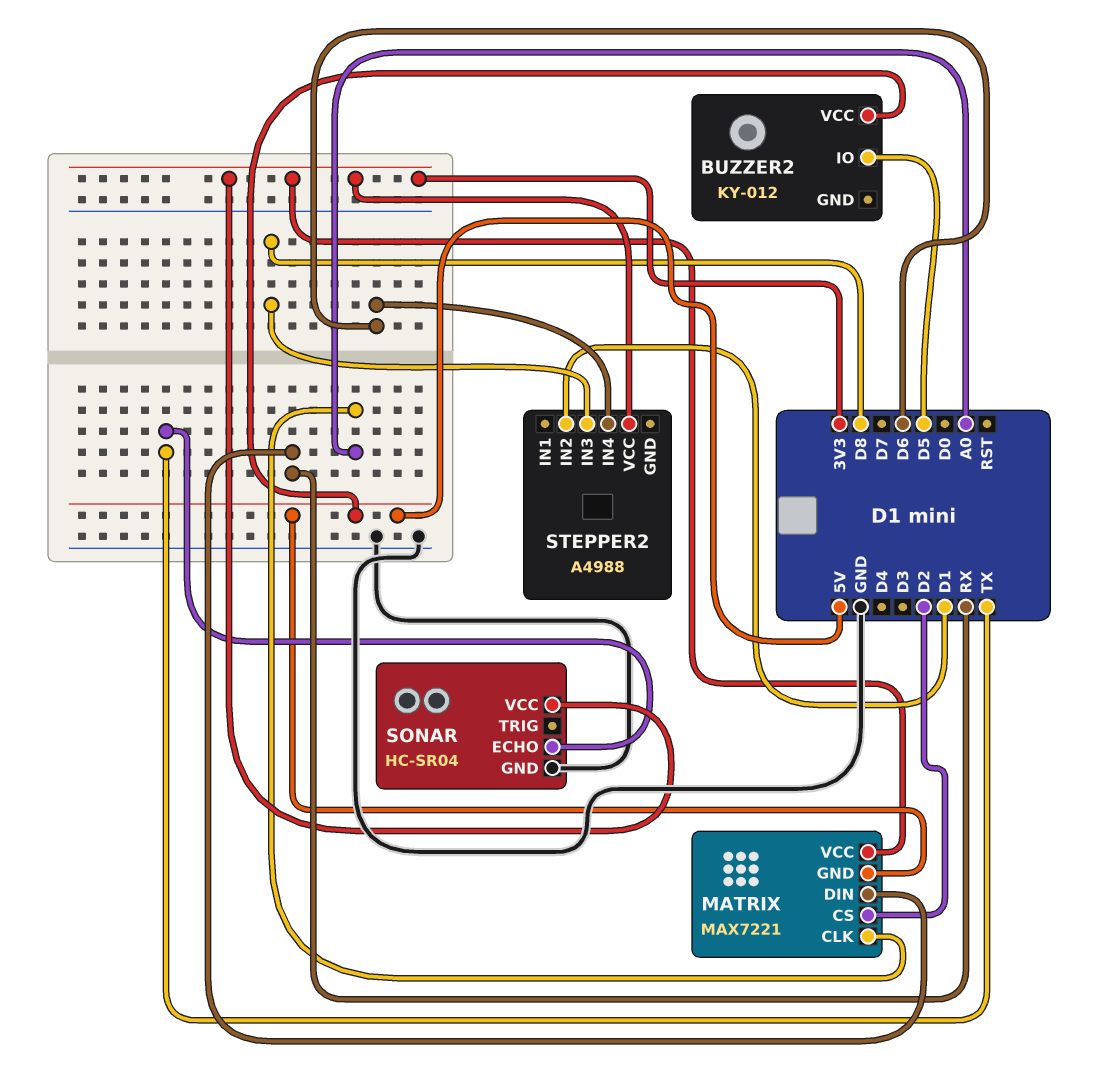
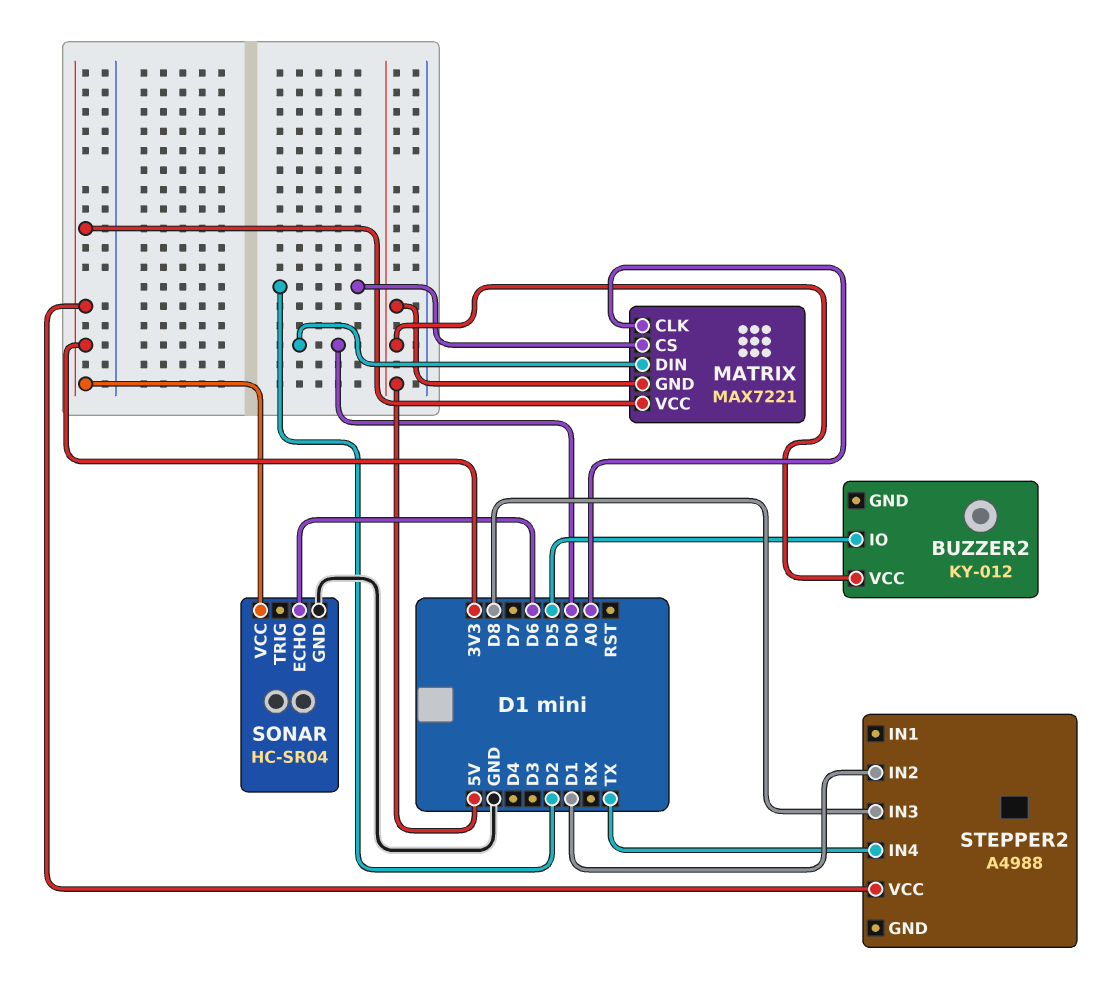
MATRIX pin DIN: RX -> D0
SONAR pin ECHO: TX -> D6
STEPPER2 pin IN4: D6 -> TX

